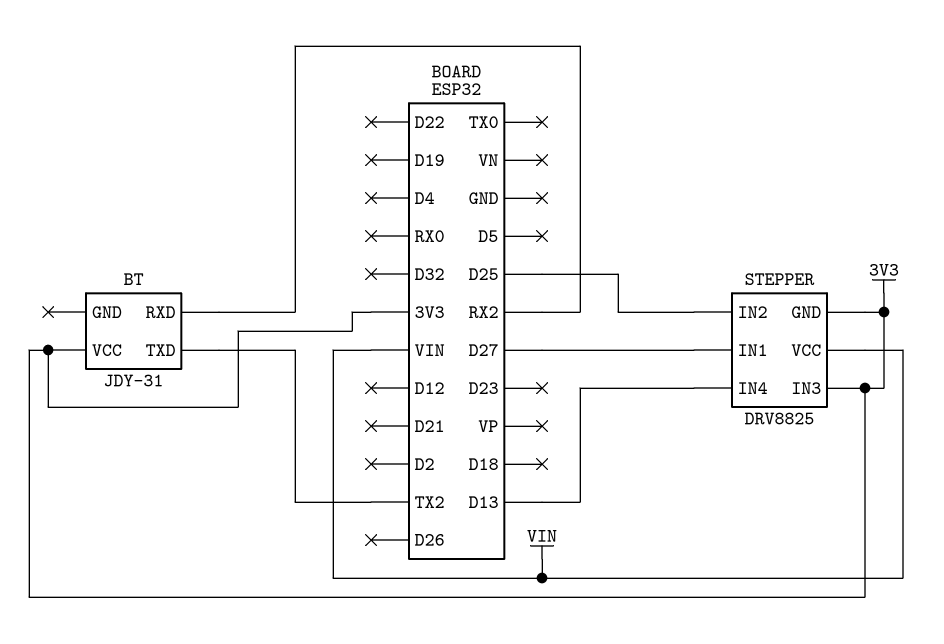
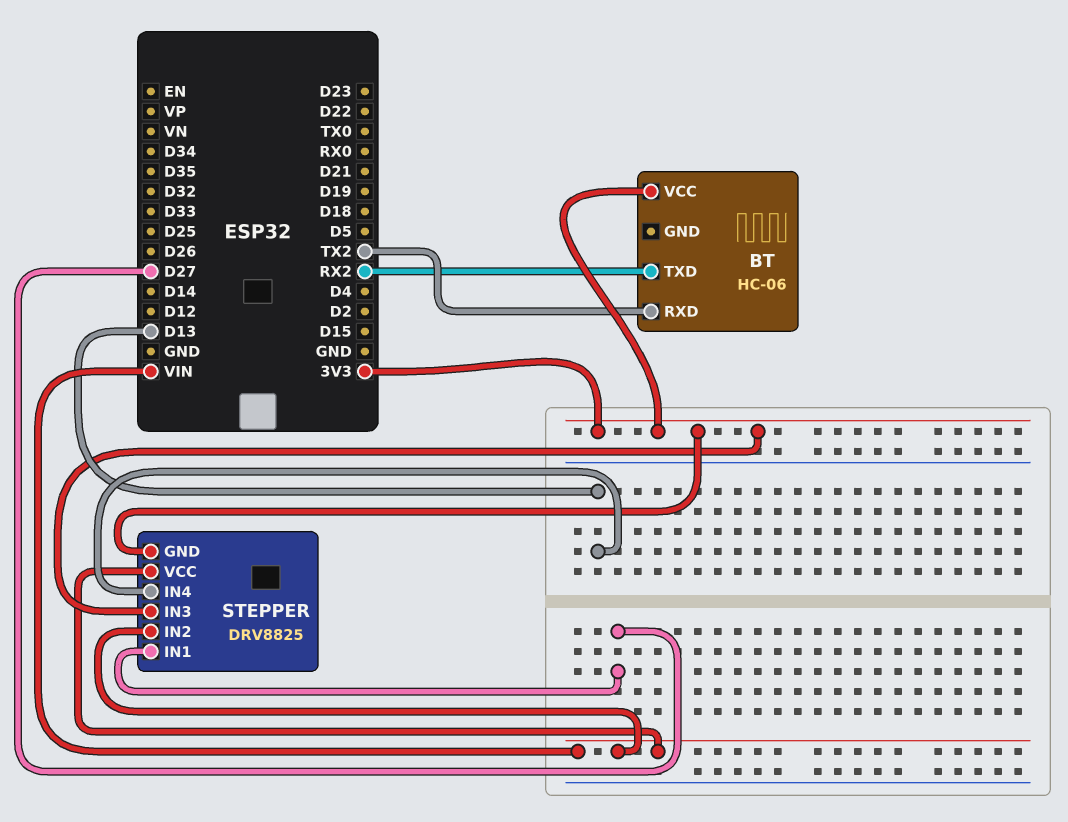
BT: JDY-31 -> HC-06
BT pin RXD: RX2 -> TX2
BT pin TXD: TX2 -> RX2
STEPPER pin IN2: D25 -> VIN

